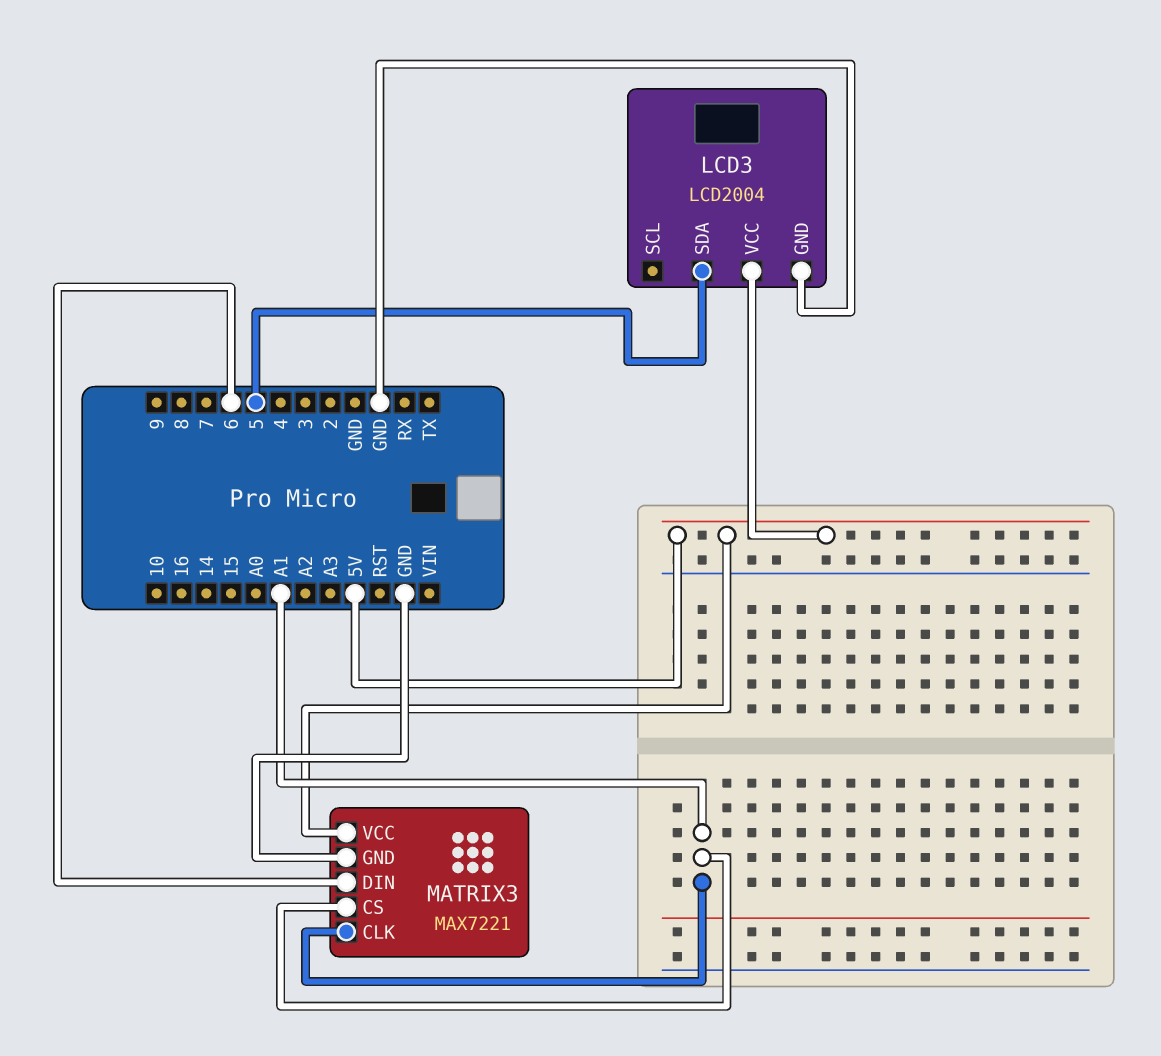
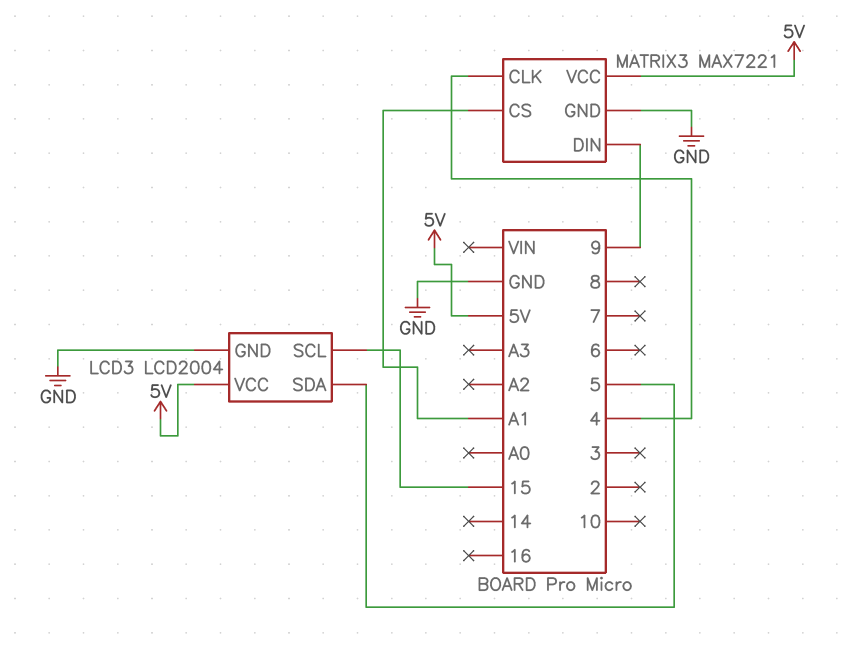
LCD3 pin SCL: none -> 15
MATRIX3 pin CLK: A1 -> 4
MATRIX3 pin DIN: 6 -> 9

